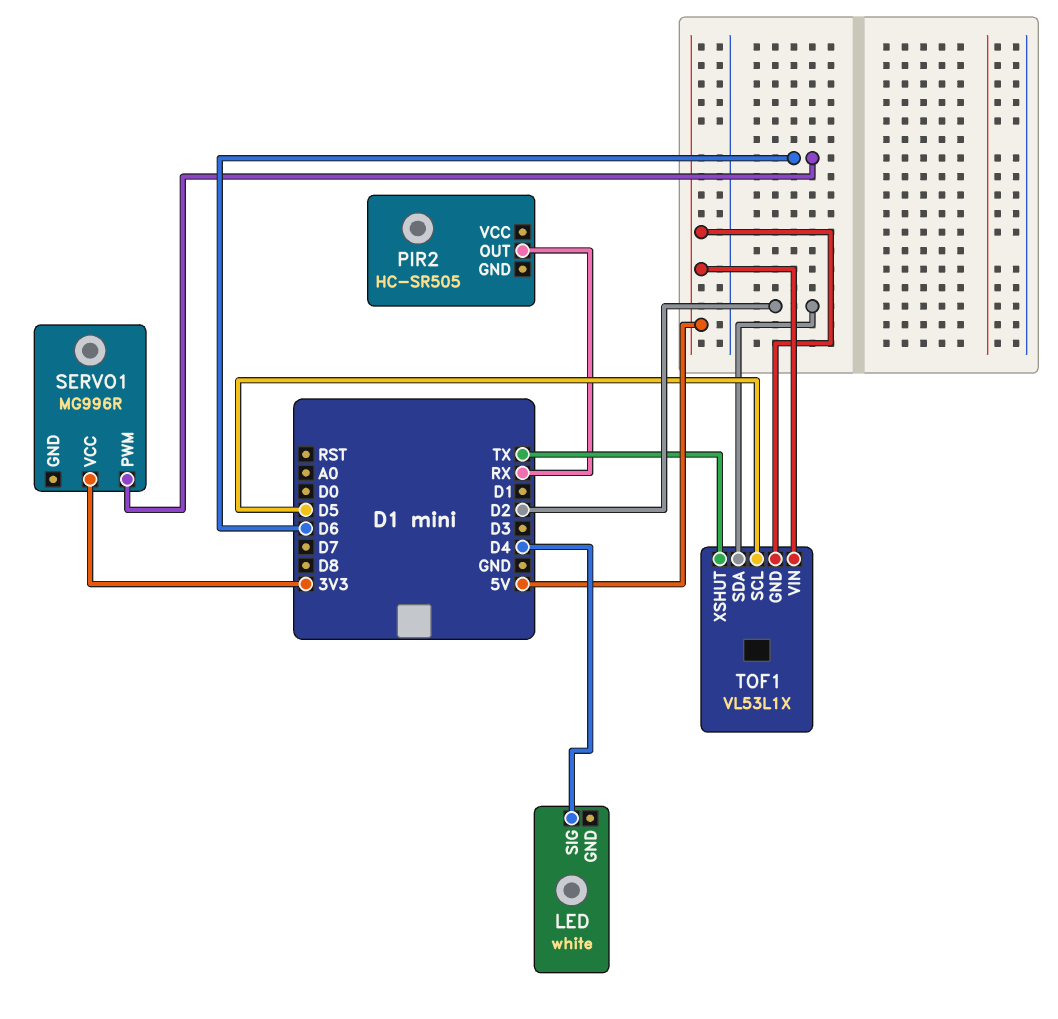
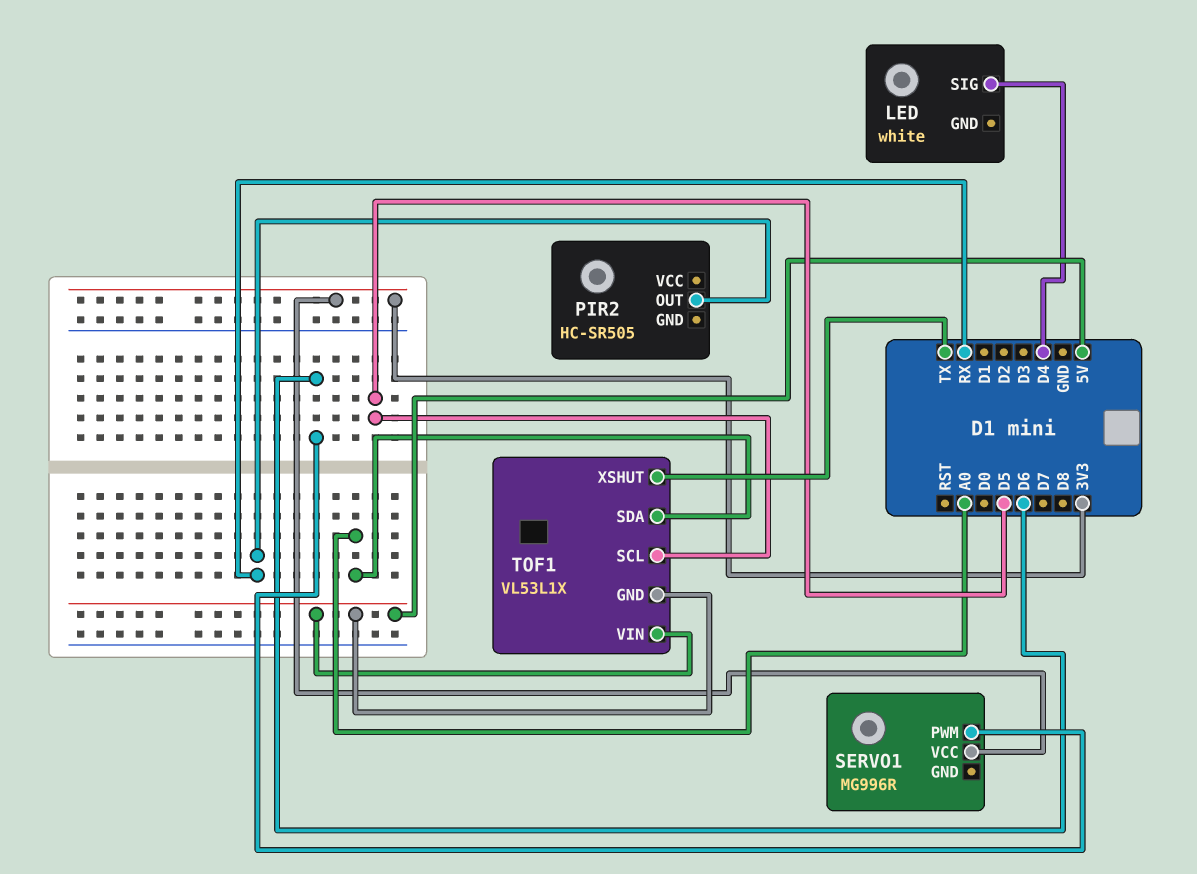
TOF1 pin SDA: D2 -> A0

